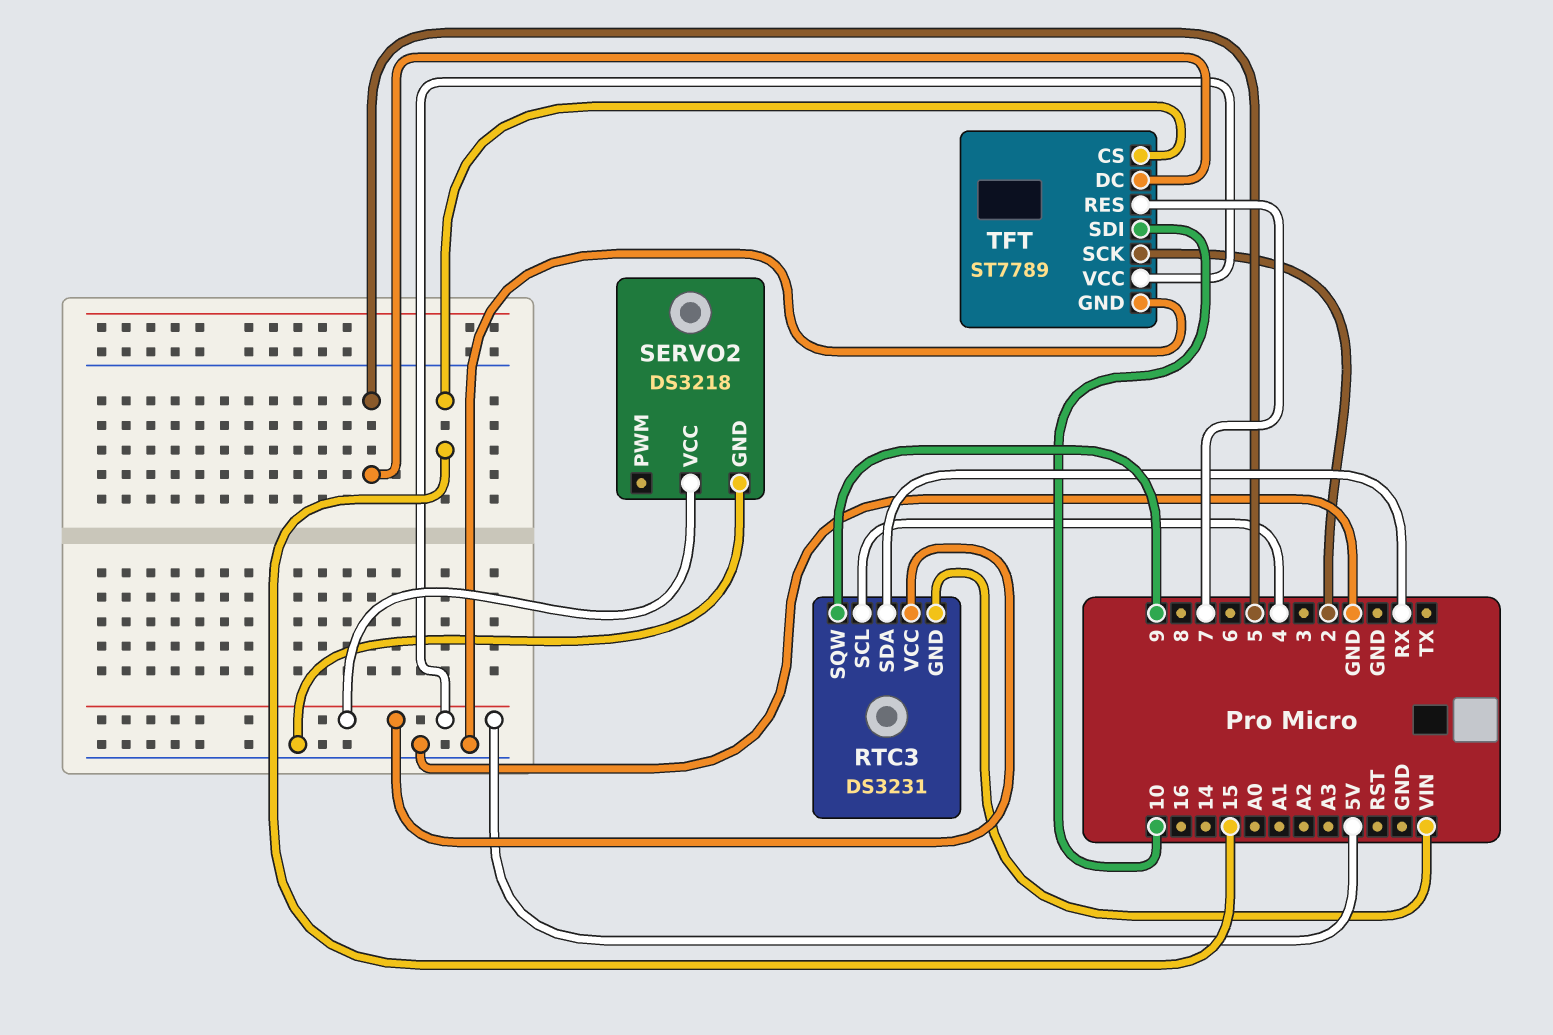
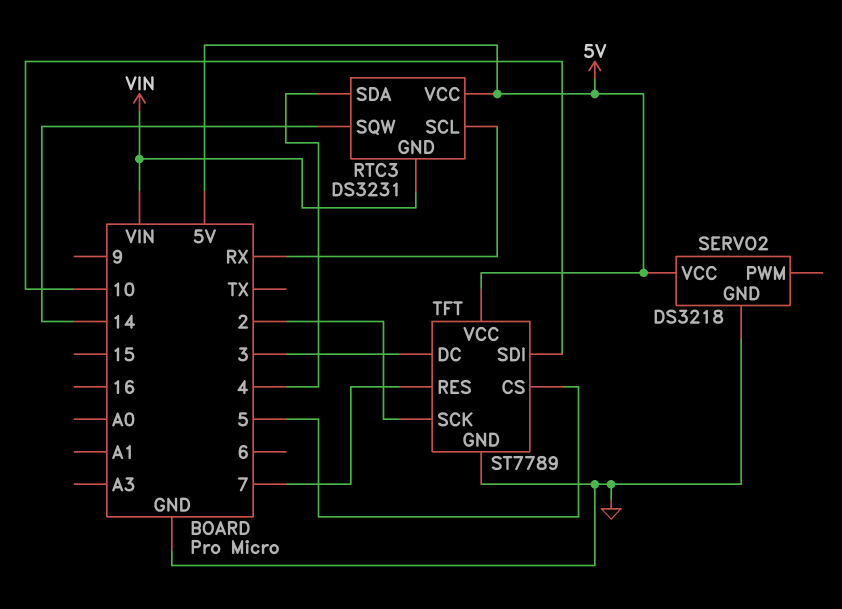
RTC3 pin SCL: 4 -> RX
RTC3 pin SDA: RX -> 4
RTC3 pin SQW: 9 -> 14
TFT pin CS: 15 -> 5
TFT pin DC: 5 -> 3

